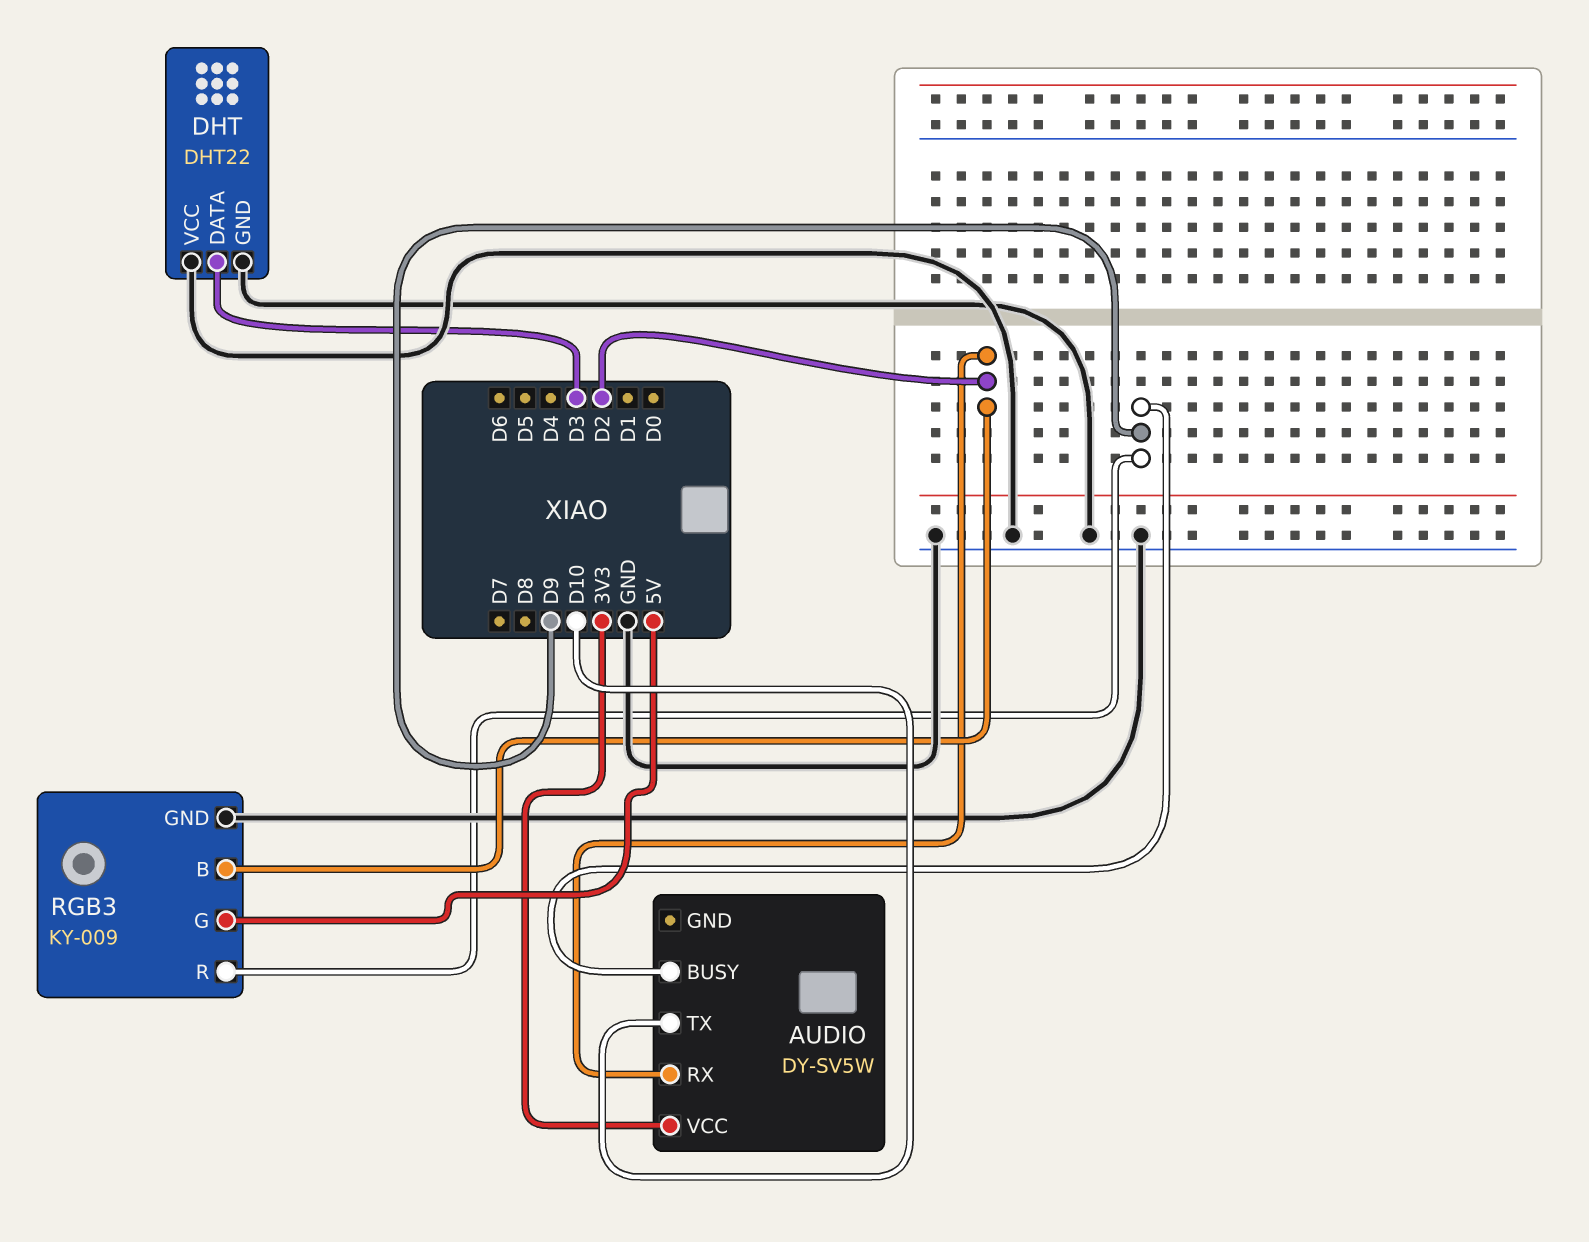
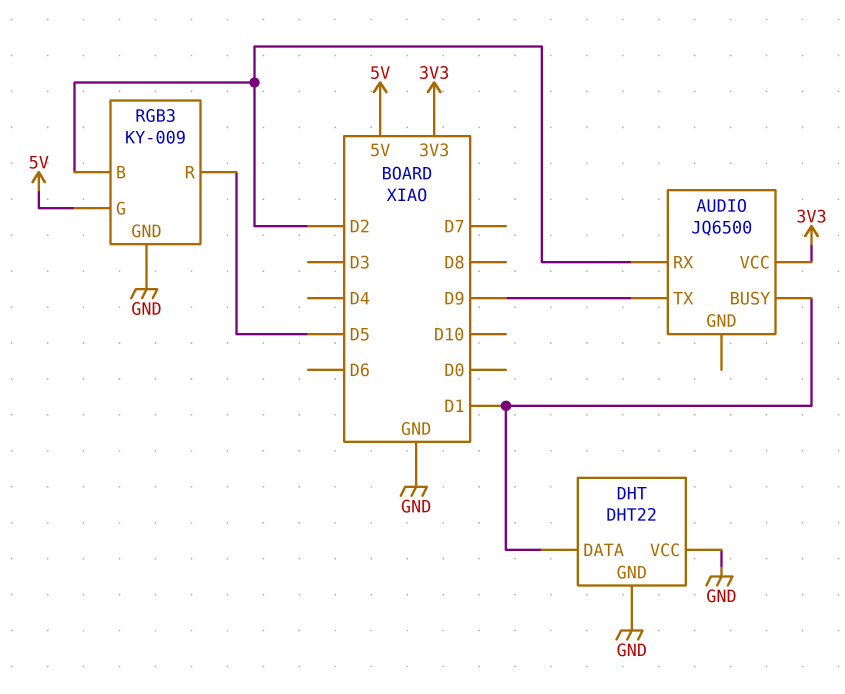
AUDIO: DY-SV5W -> JQ6500
AUDIO pin BUSY: D9 -> D1
AUDIO pin TX: D10 -> D9
DHT pin DATA: D3 -> D1
RGB3 pin R: D9 -> D5

